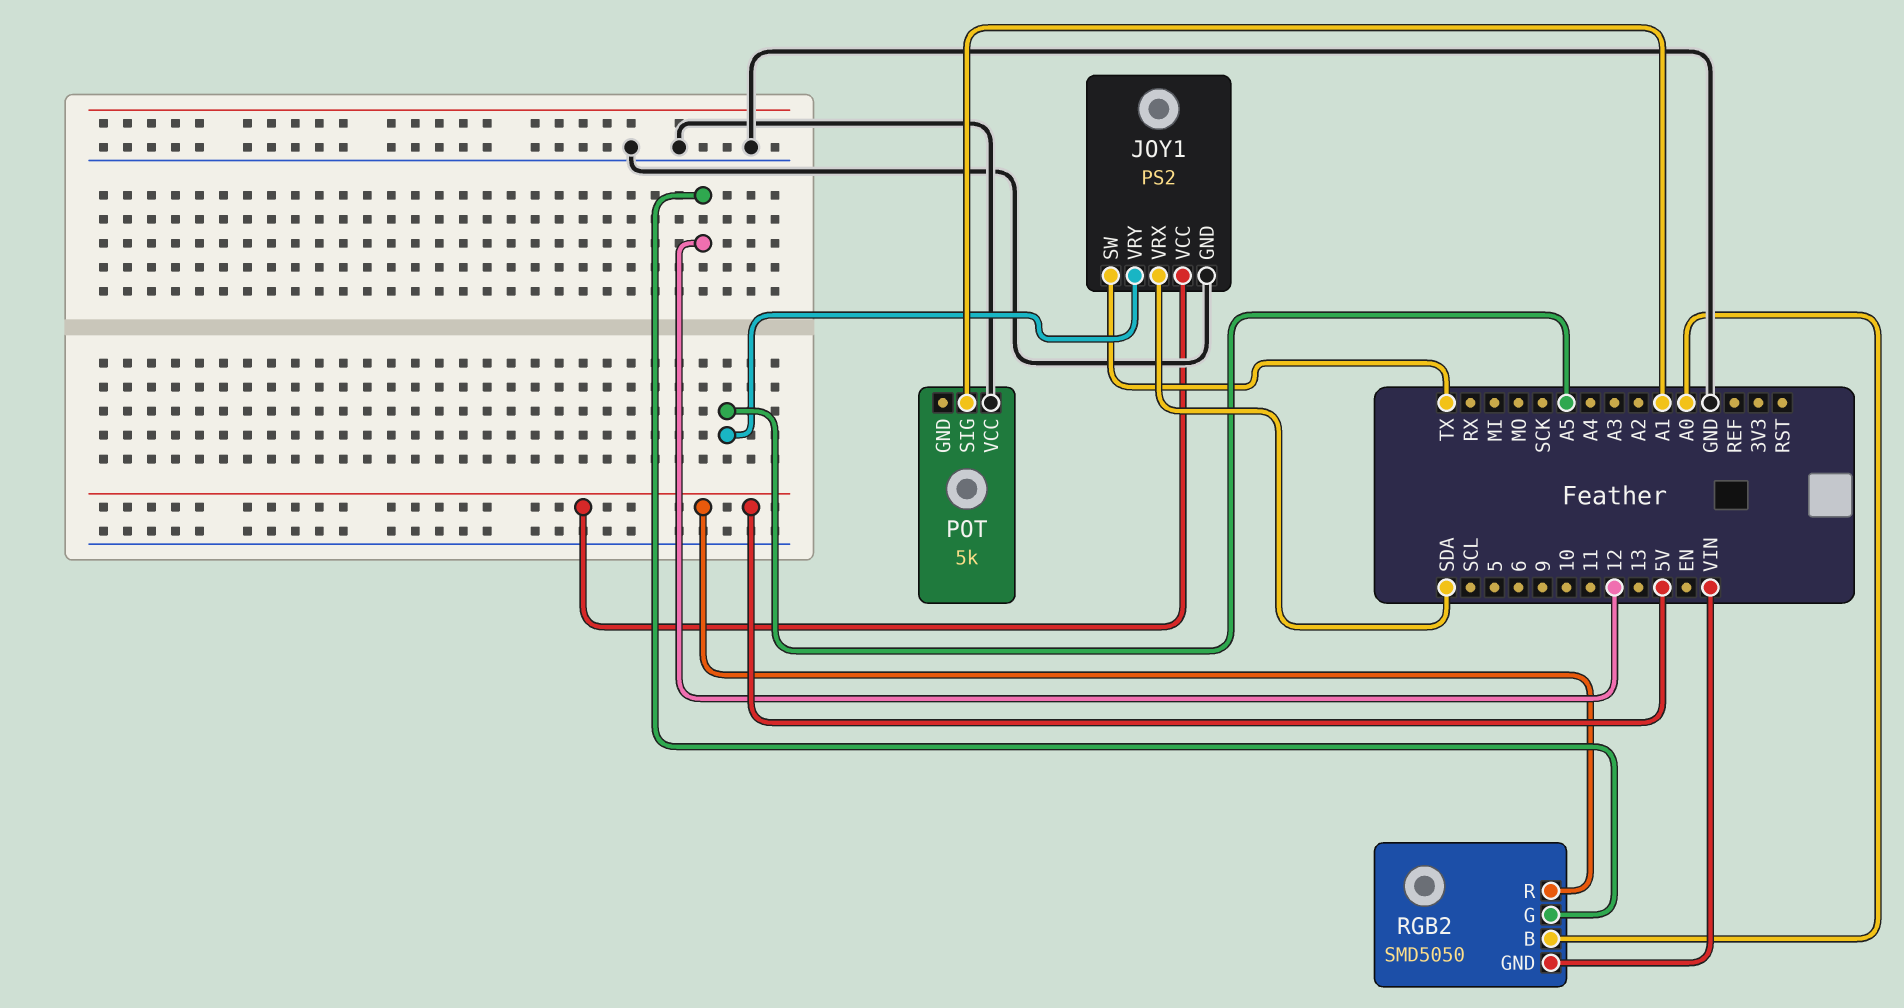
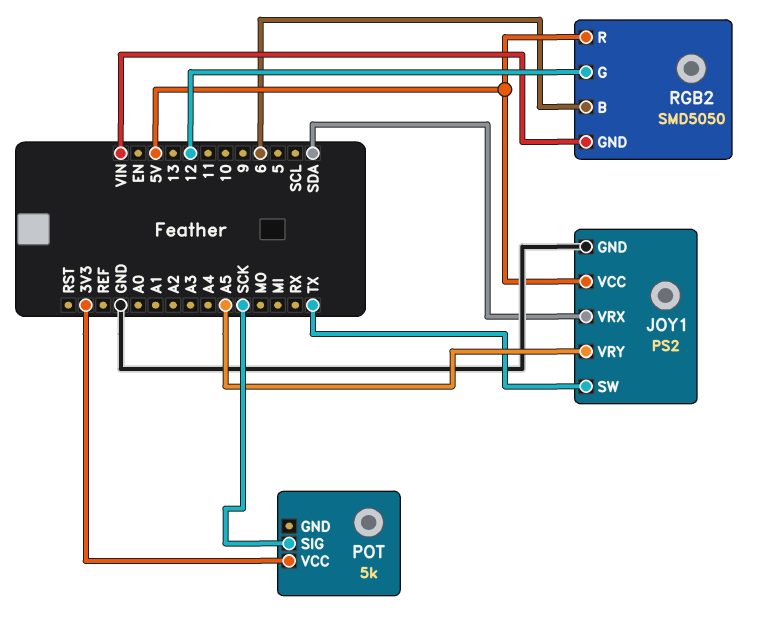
POT pin SIG: A1 -> SCK
POT pin VCC: GND -> 3V3
RGB2 pin B: A0 -> 6

